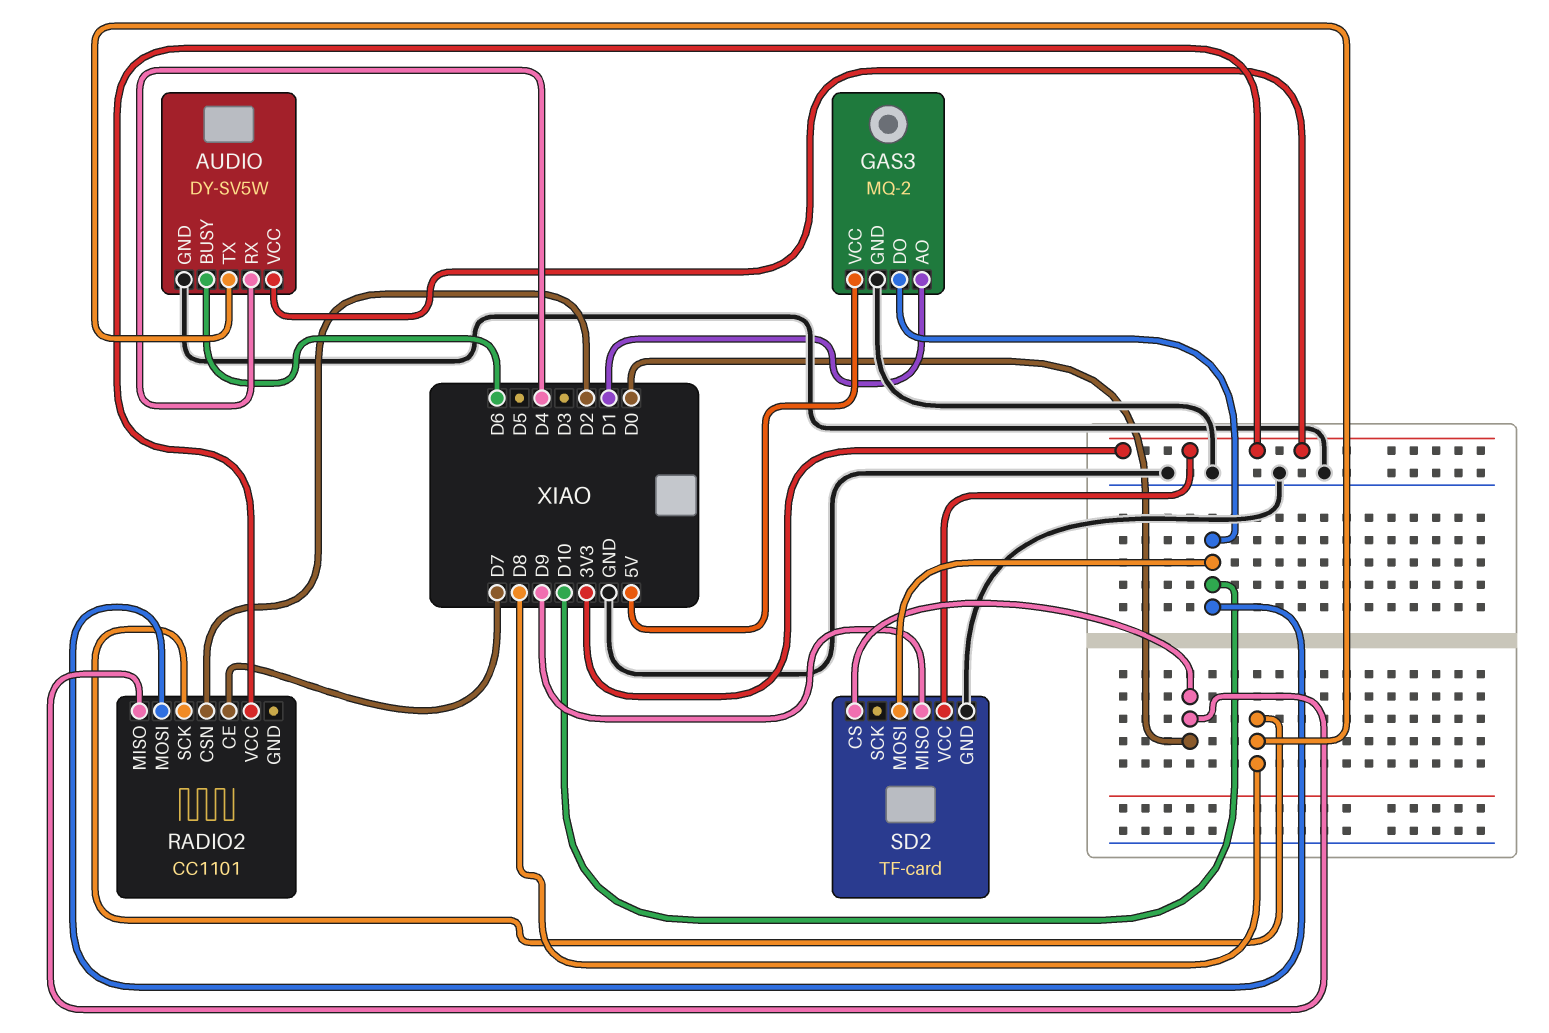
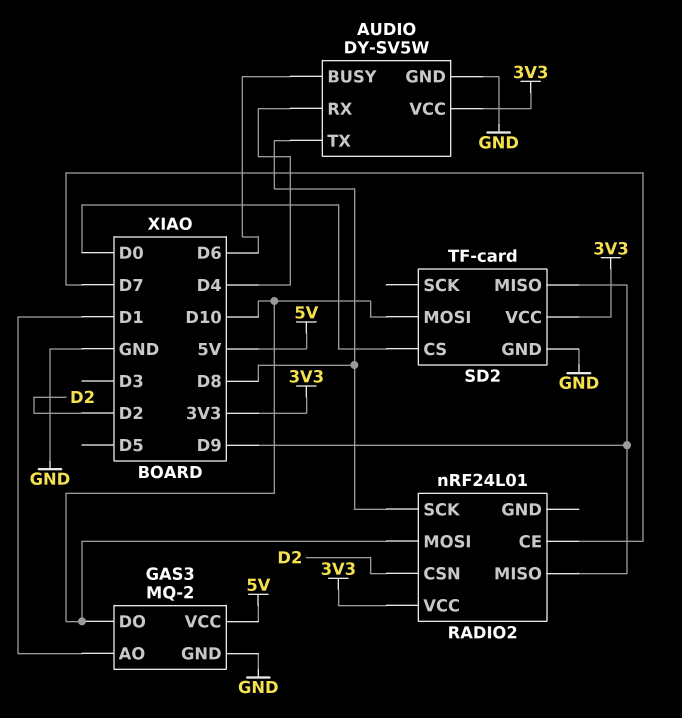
RADIO2: CC1101 -> nRF24L01
RADIO2 pin MISO: D0 -> D9

